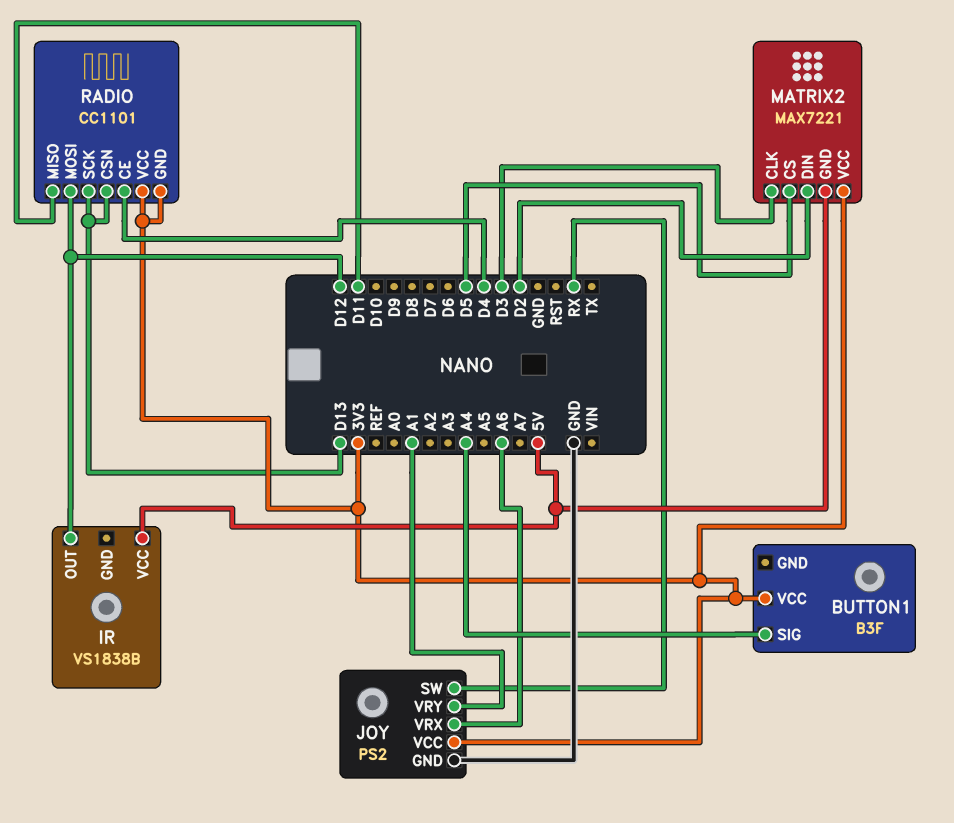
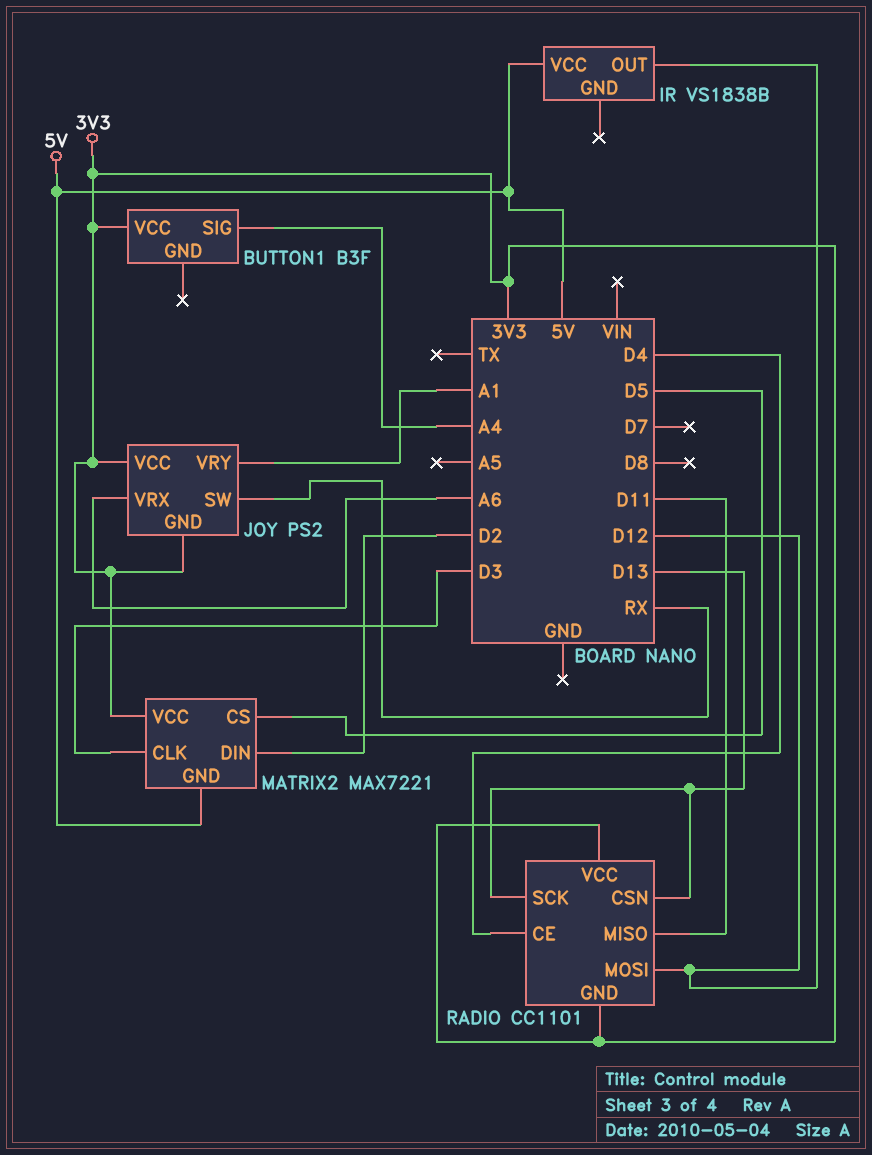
JOY pin GND: GND -> 3V3

